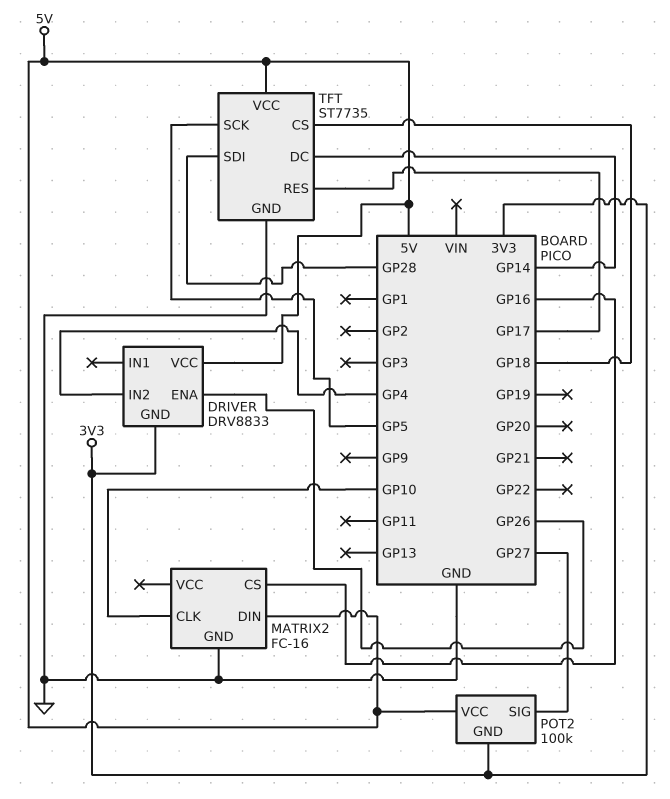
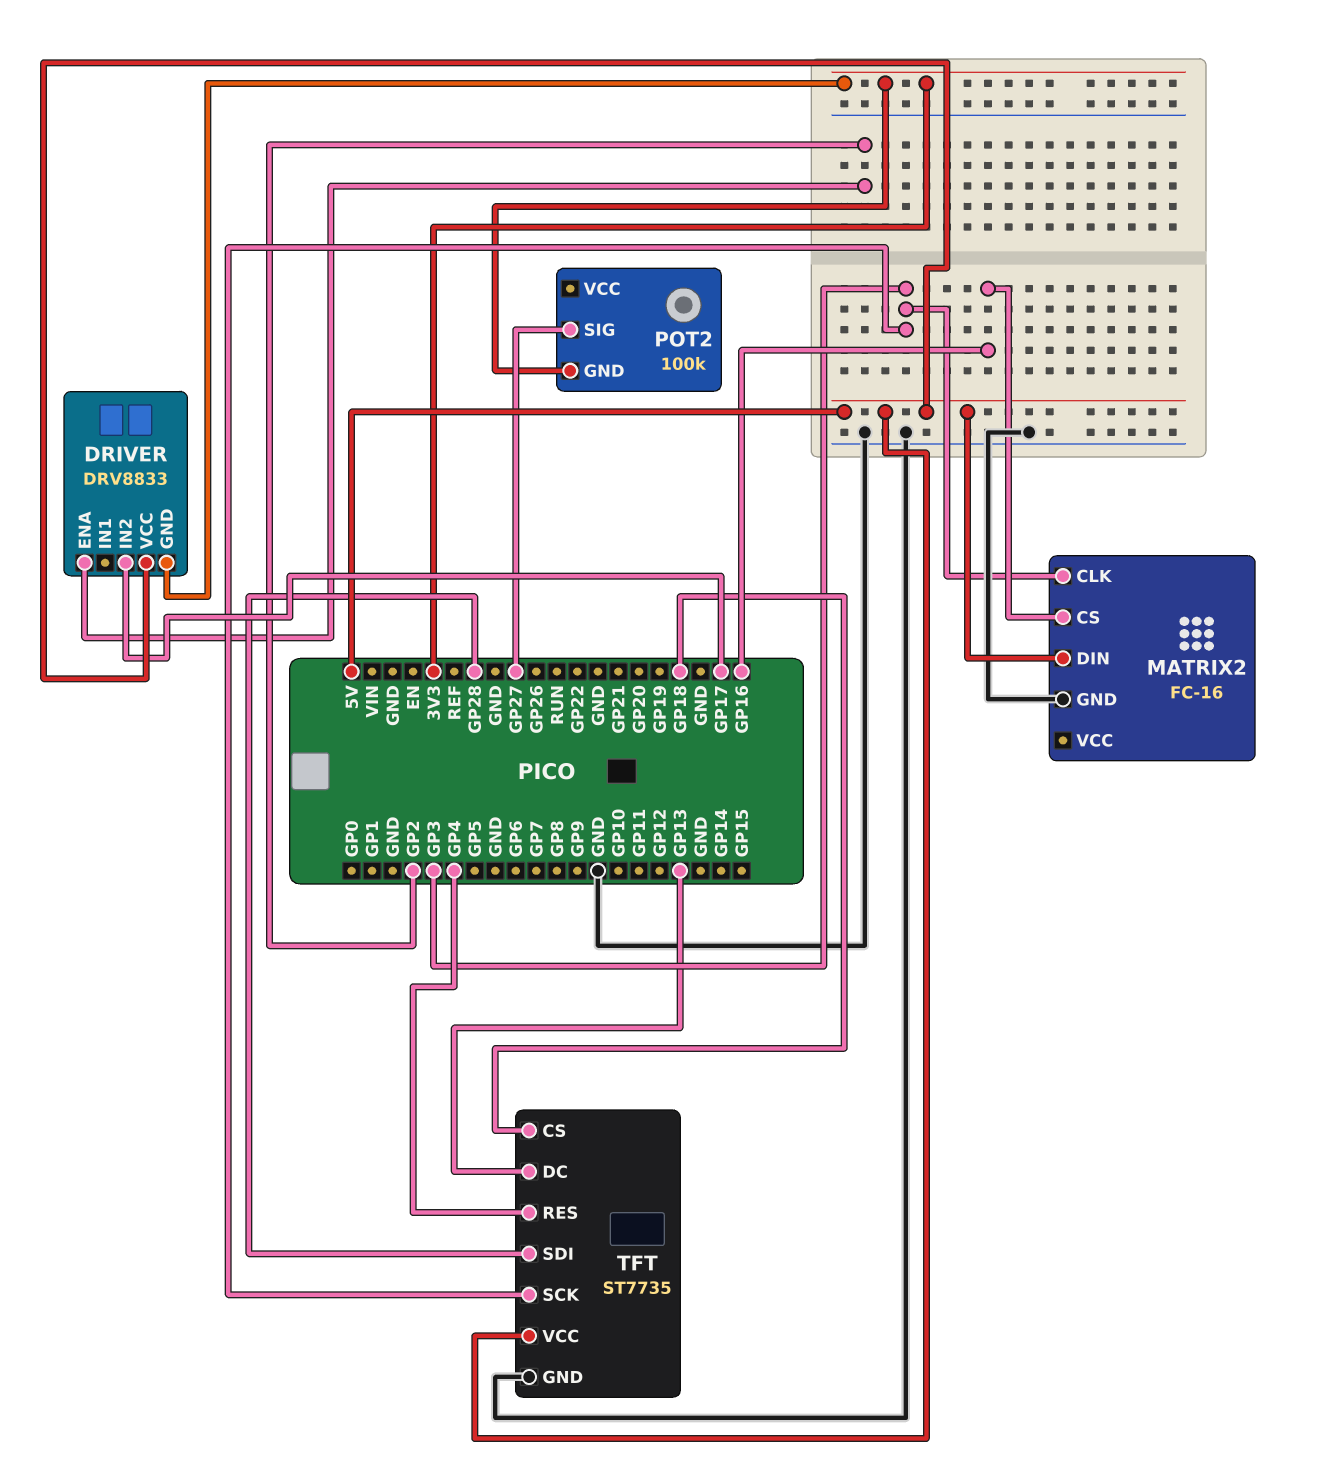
DRIVER pin ENA: GP26 -> GP2
DRIVER pin IN2: GP4 -> GP17
MATRIX2 pin CLK: GP10 -> GP3
POT2 pin VCC: 5V -> none
TFT pin DC: GP14 -> GP13
TFT pin RES: GP17 -> GP4
TFT pin SCK: GP5 -> GP3

